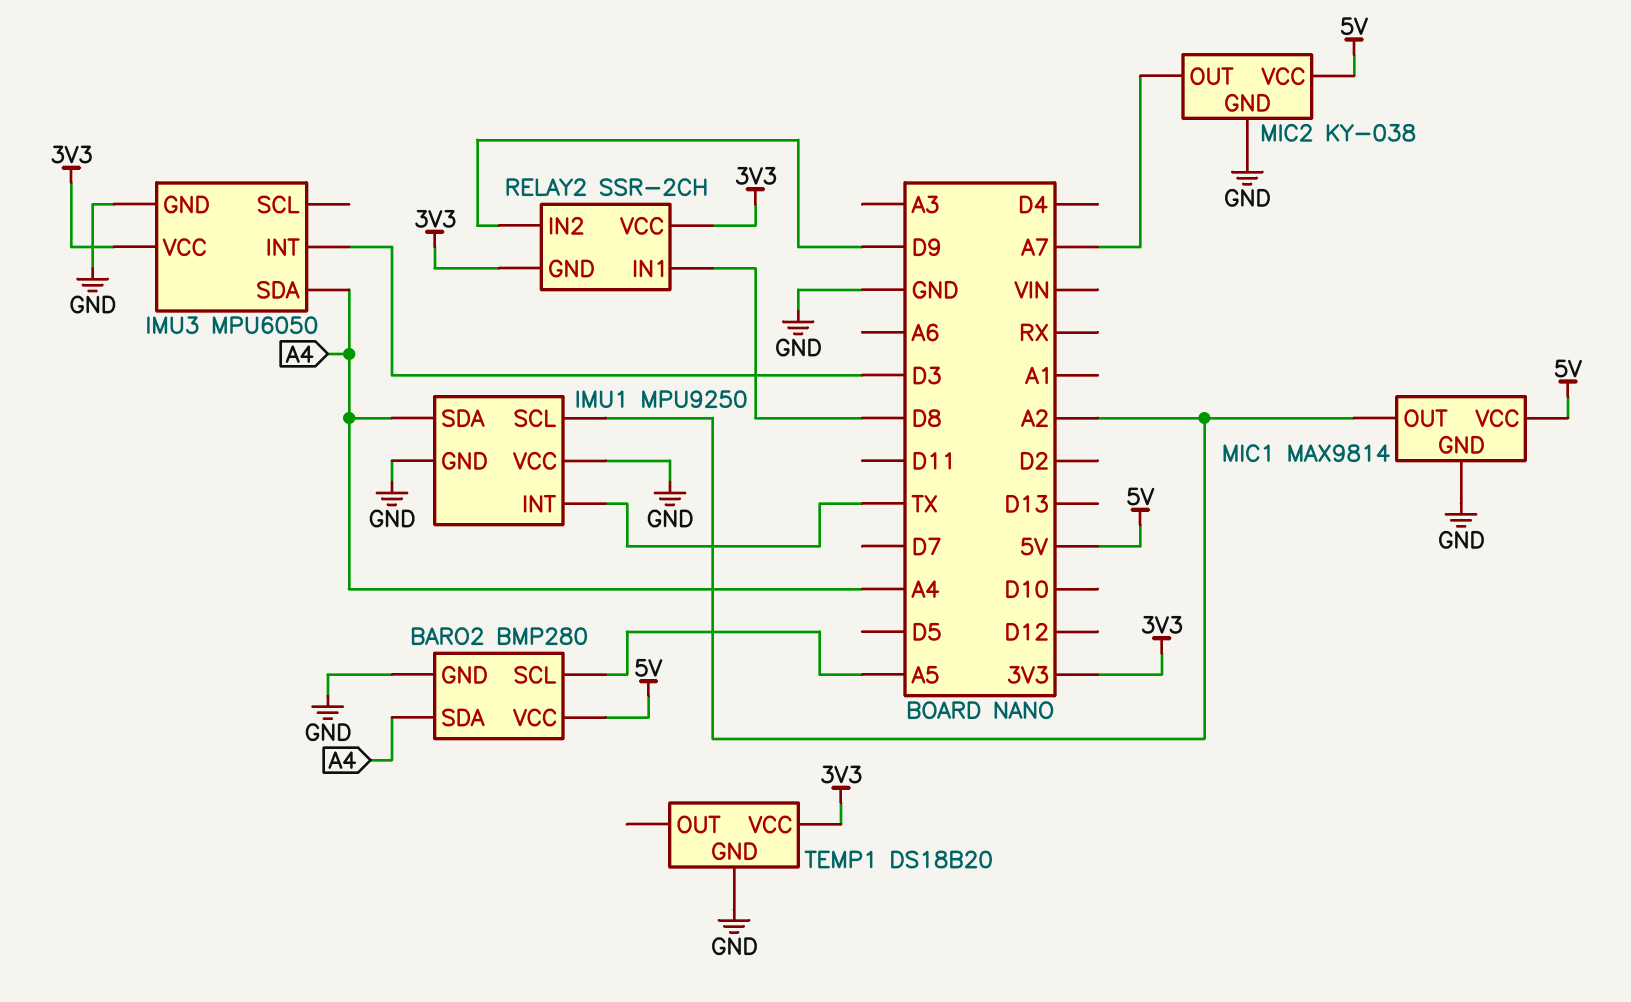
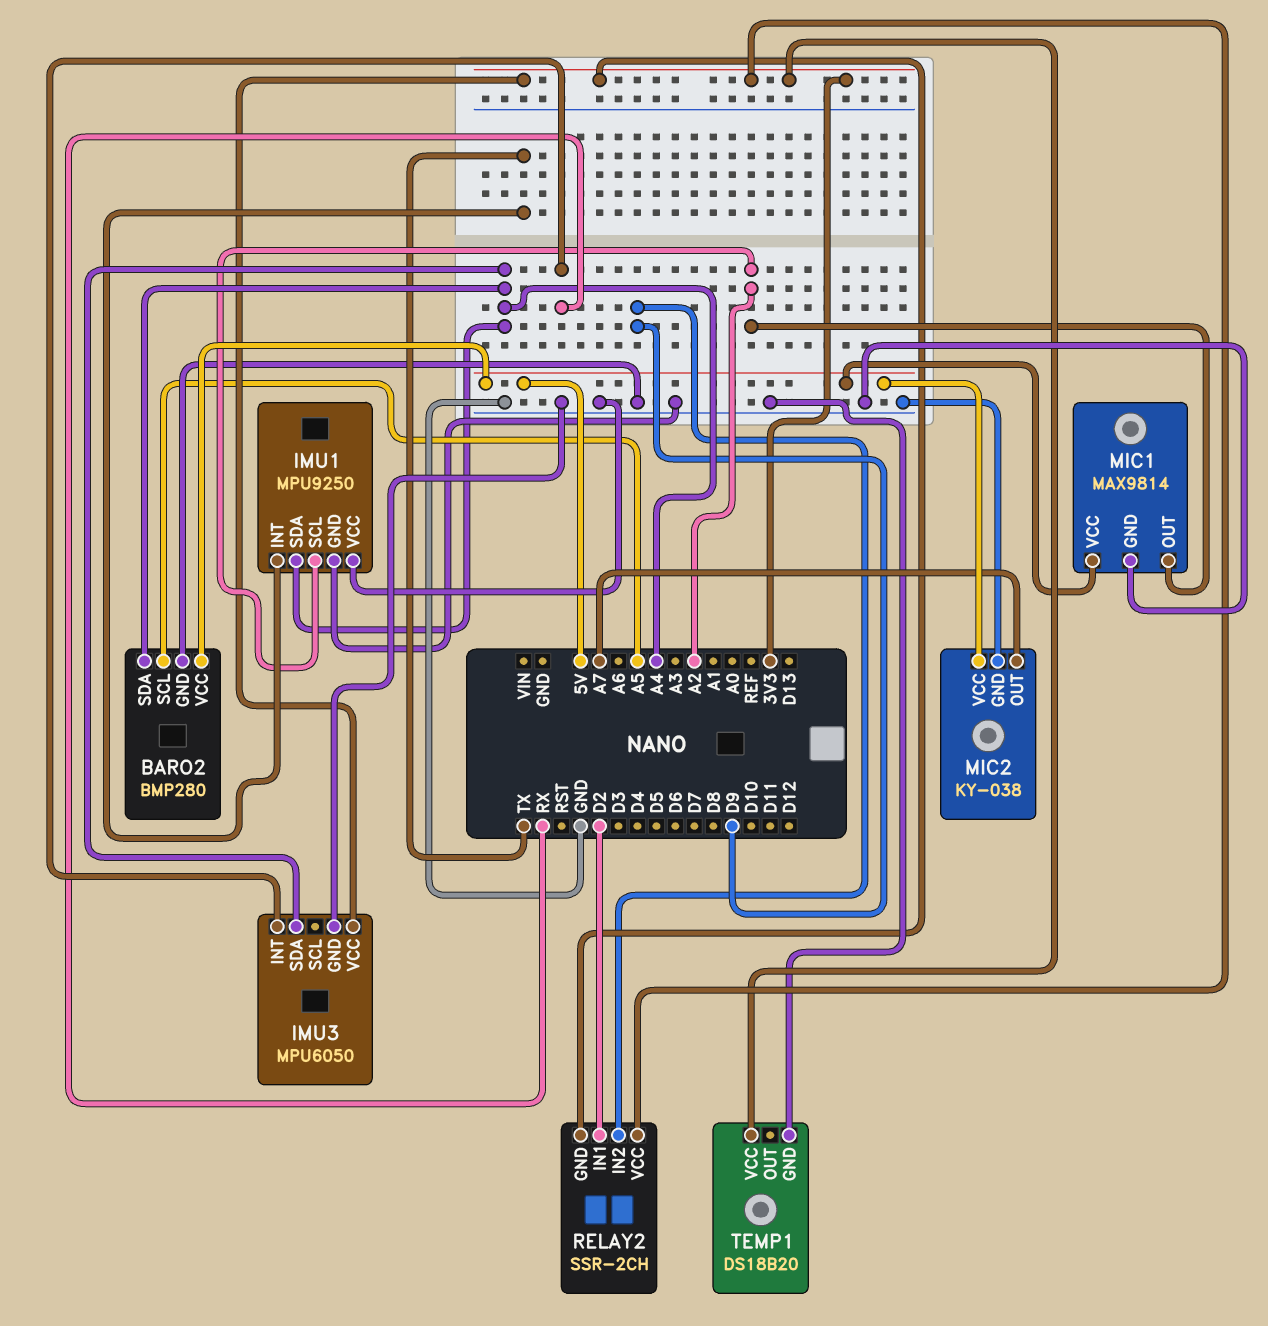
IMU3 pin INT: D3 -> RX
RELAY2 pin IN1: D8 -> D2

